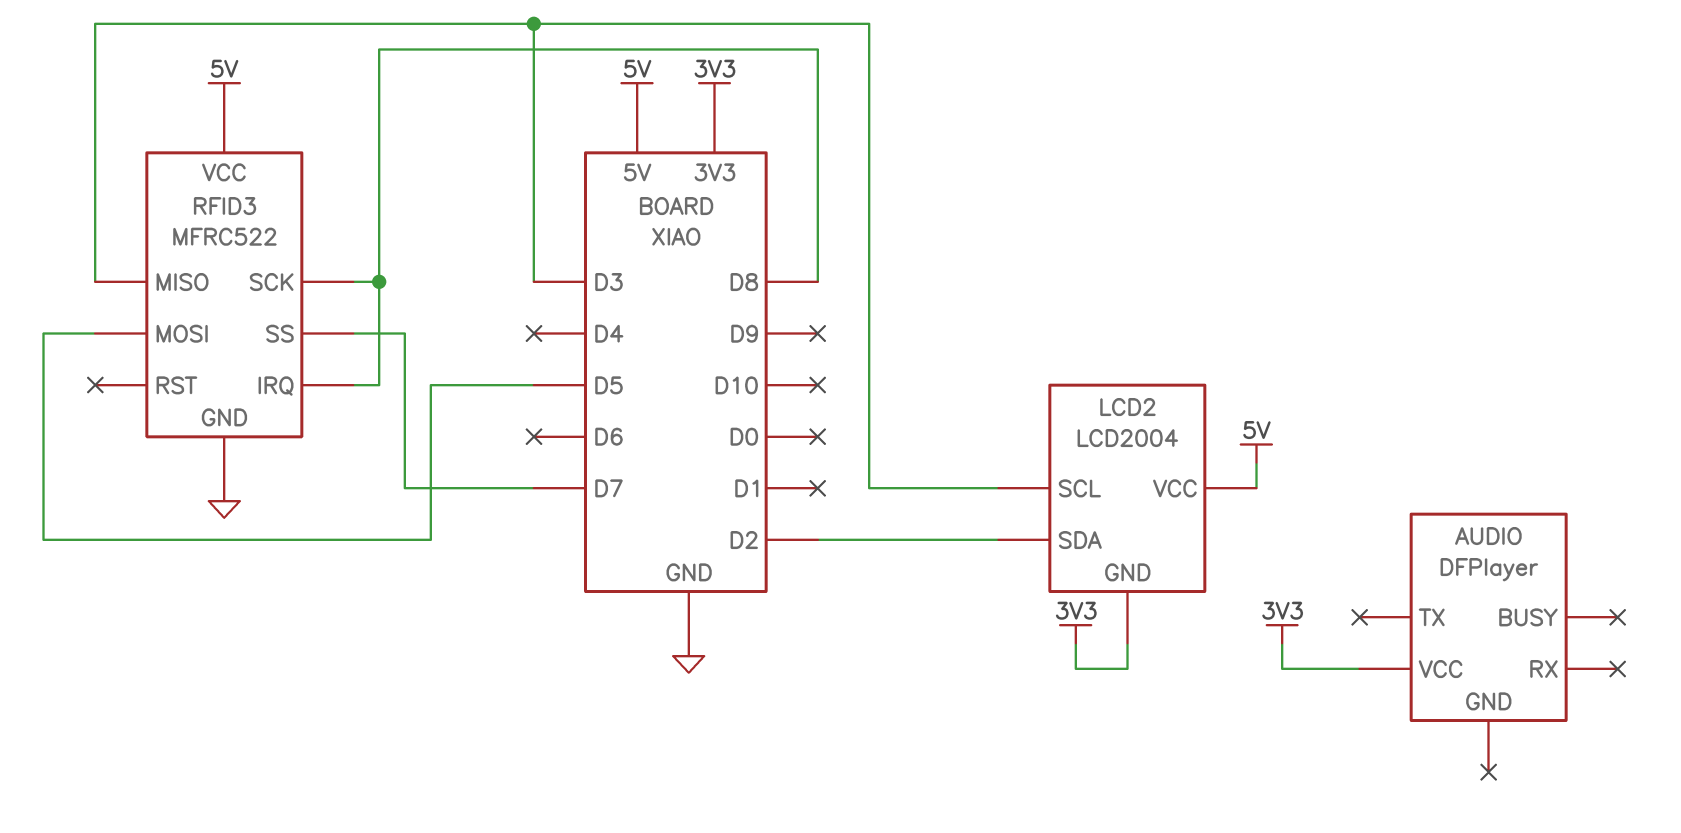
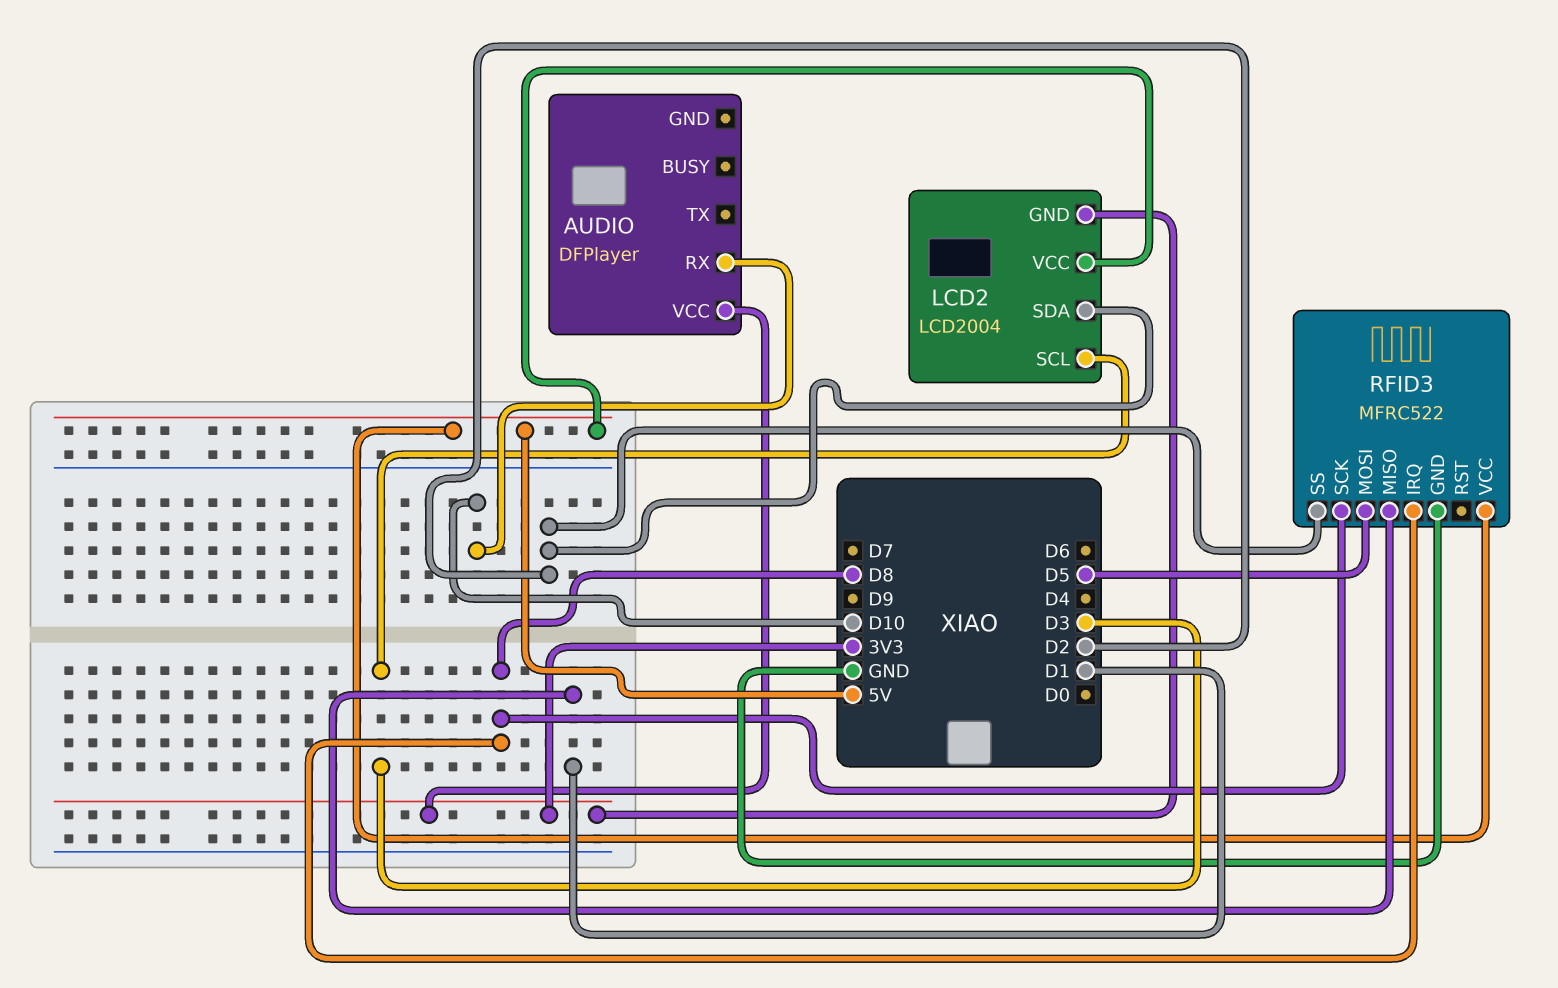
AUDIO pin RX: none -> D10
RFID3 pin MISO: D3 -> D1
RFID3 pin SS: D7 -> D2

